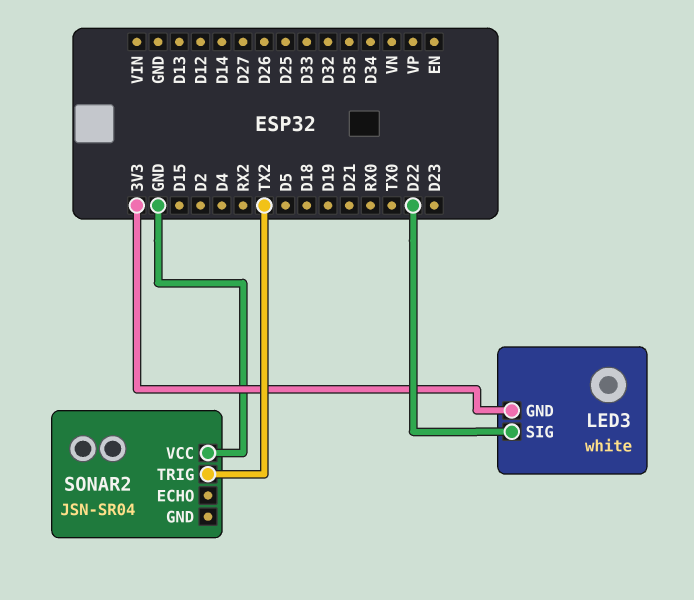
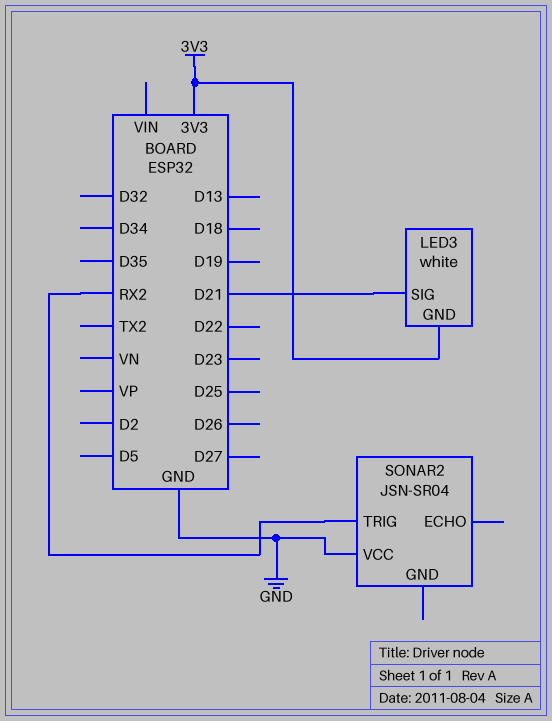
LED3 pin SIG: D22 -> D21
SONAR2 pin TRIG: TX2 -> RX2

